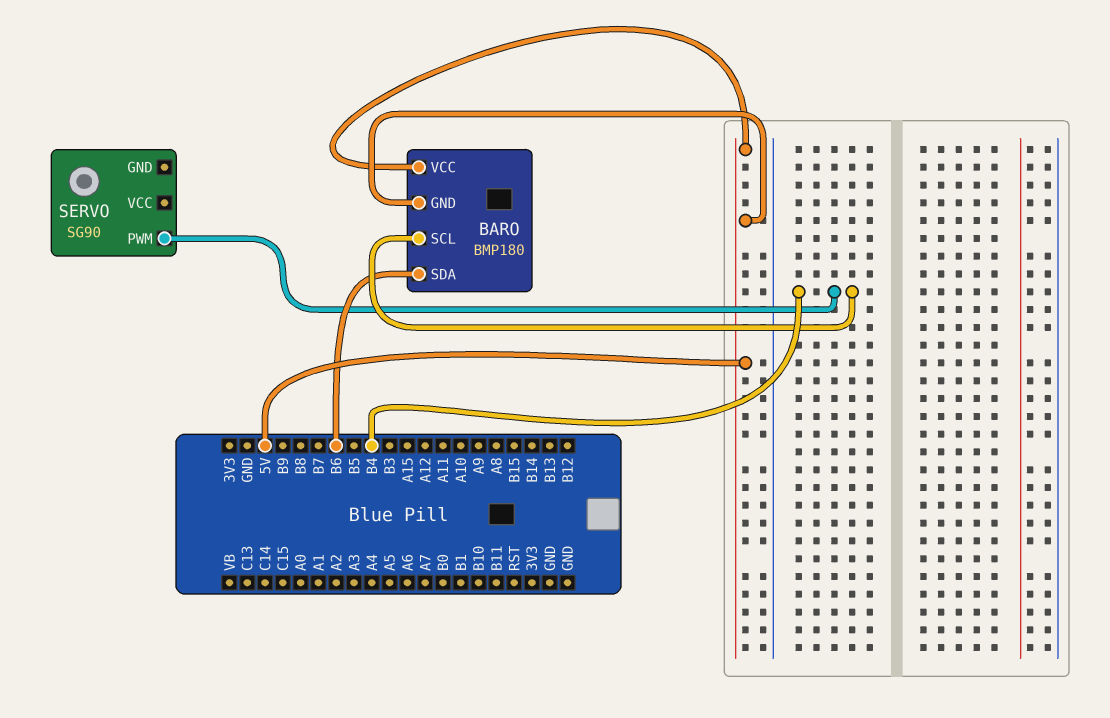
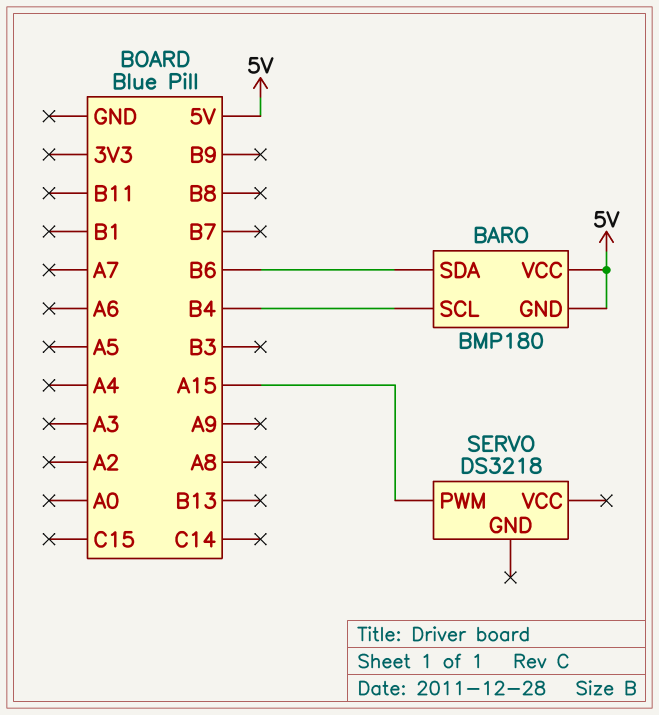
SERVO: SG90 -> DS3218
SERVO pin PWM: B4 -> A15

